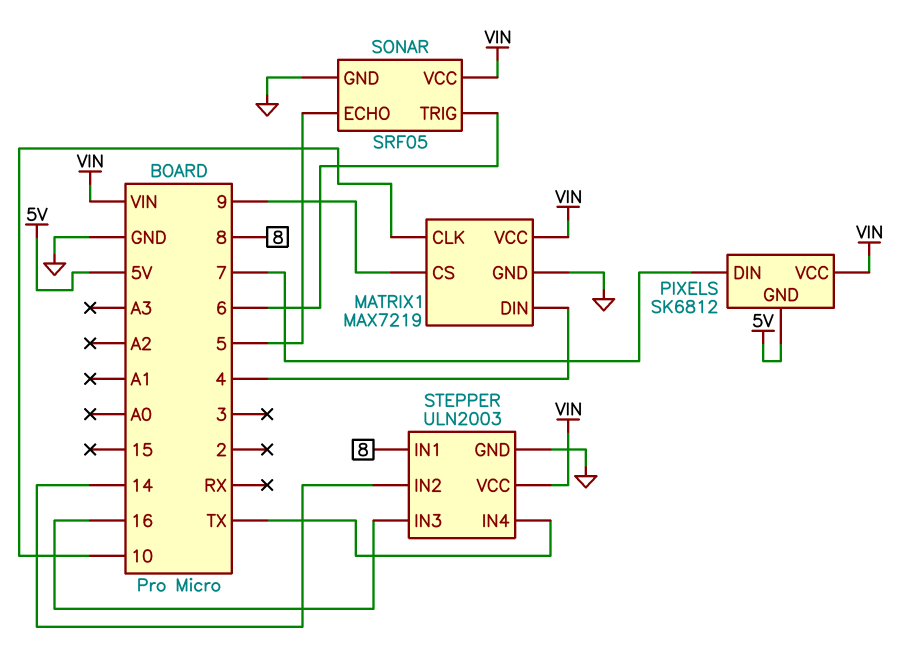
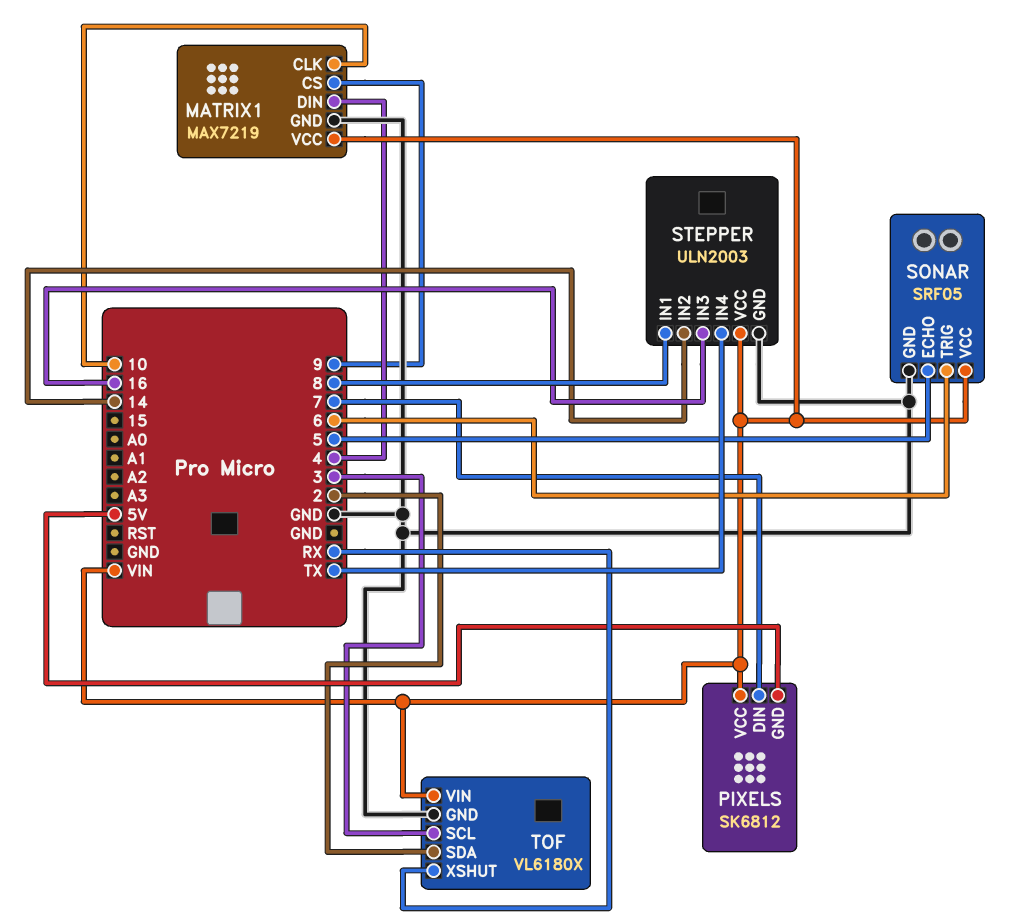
TOF: none -> VL6180X
TOF pin GND: none -> GND
TOF pin SCL: none -> 3
TOF pin SDA: none -> 2
TOF pin VIN: none -> VIN
TOF pin XSHUT: none -> RX

